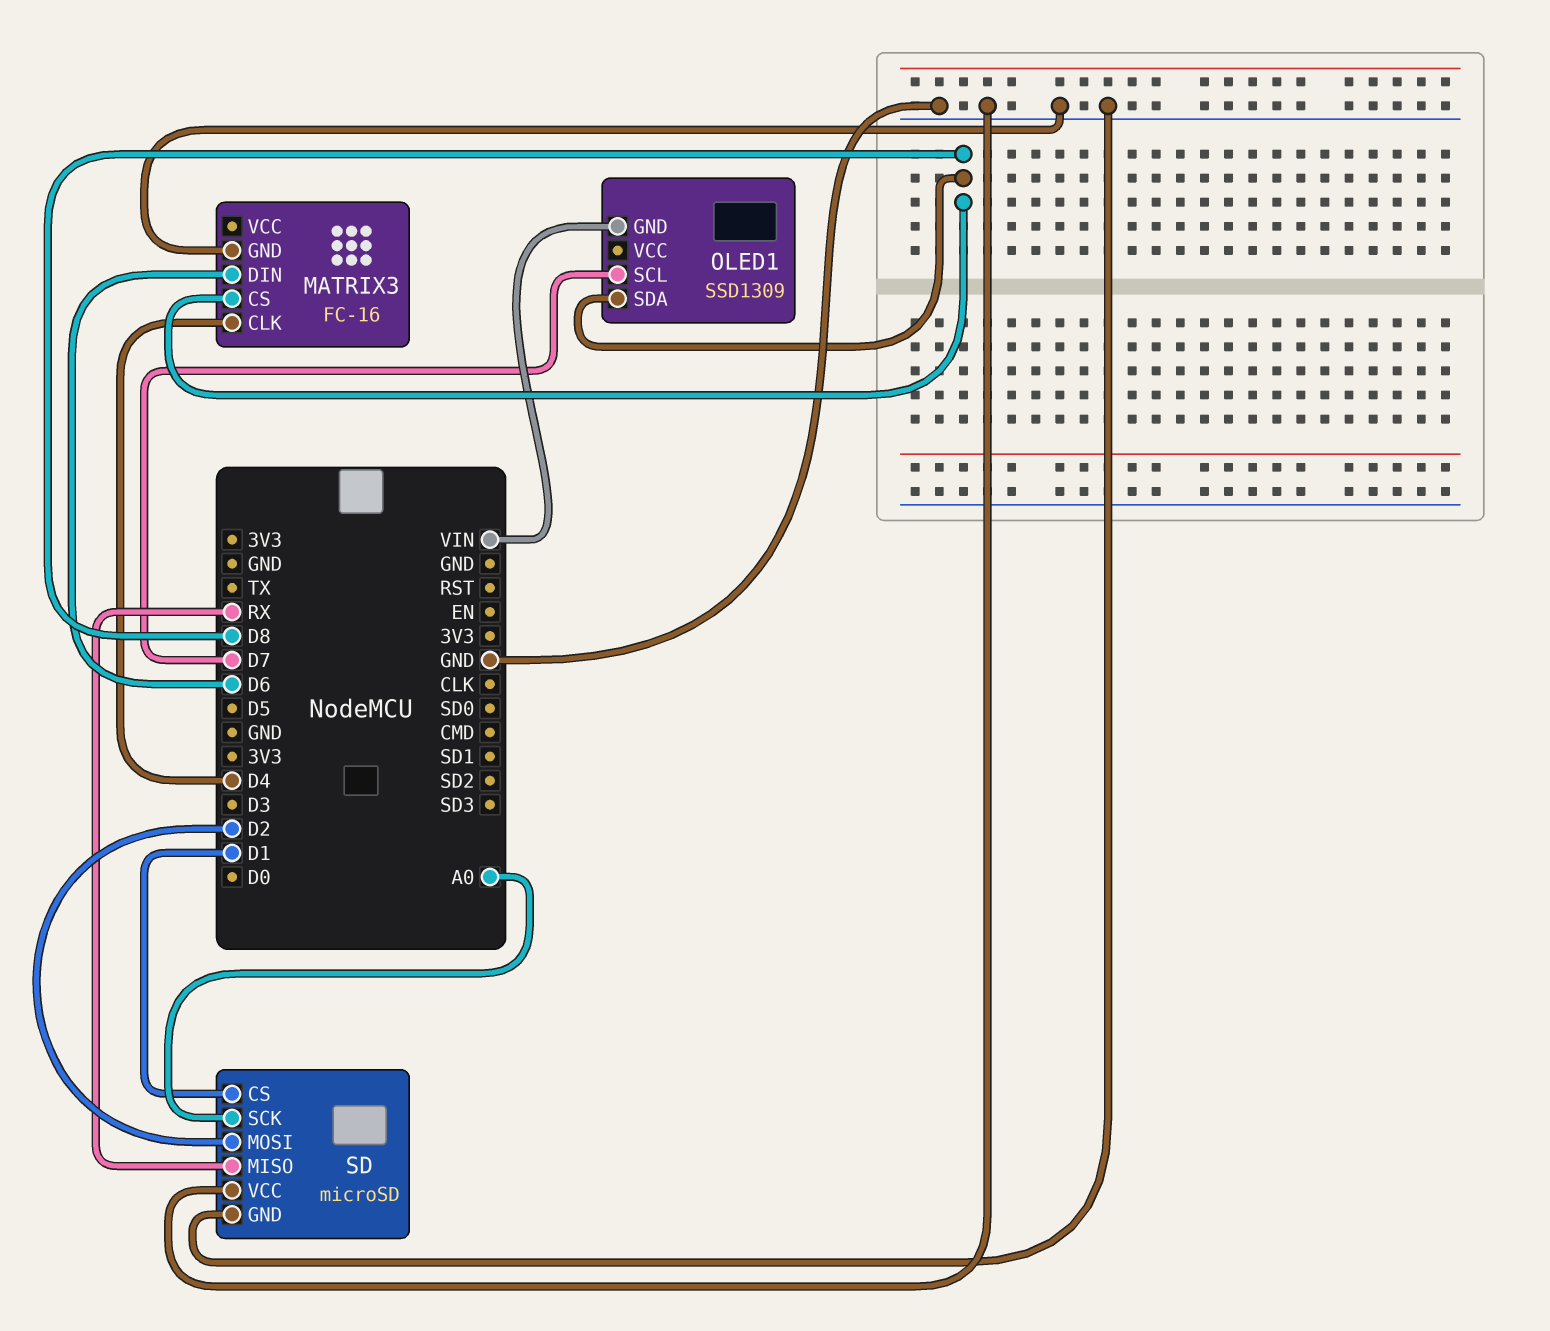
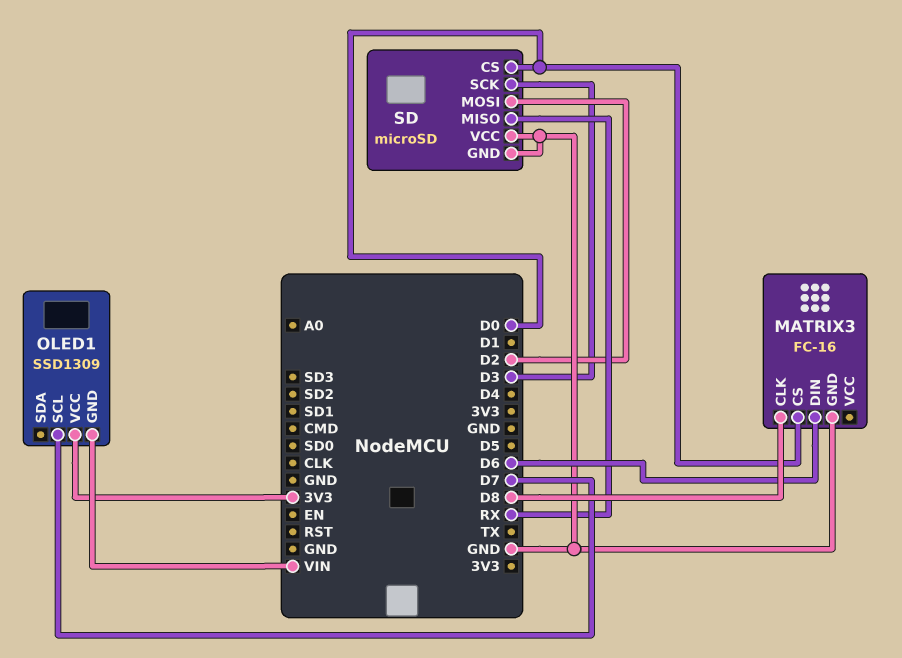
MATRIX3 pin CLK: D4 -> D8
MATRIX3 pin CS: D8 -> D0
OLED1 pin SDA: D8 -> none
OLED1 pin VCC: none -> 3V3
SD pin CS: D1 -> D0
SD pin SCK: A0 -> D3

